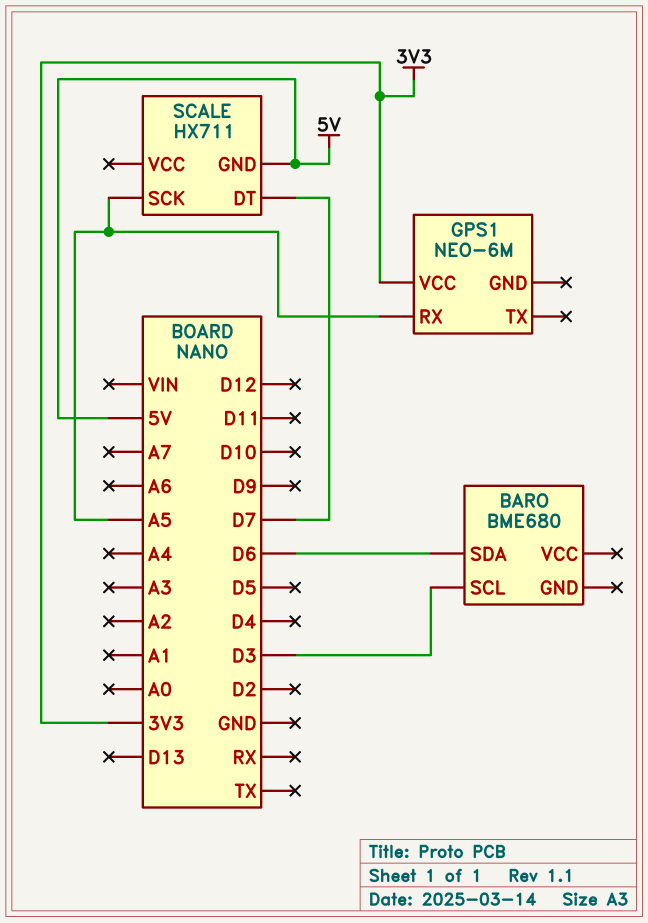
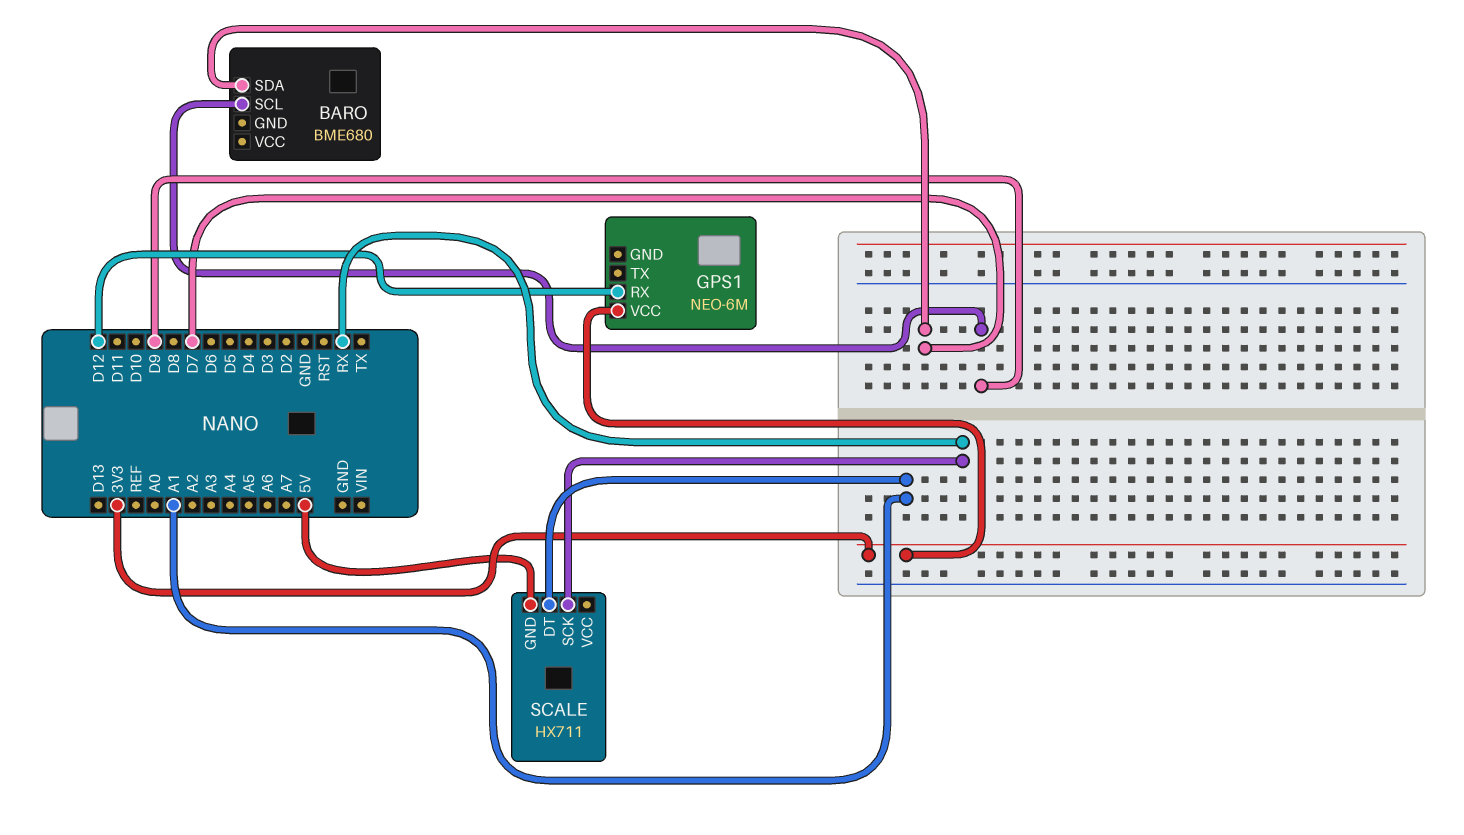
BARO pin SCL: D3 -> D9
BARO pin SDA: D6 -> D7
GPS1 pin RX: A5 -> D12
SCALE pin DT: D7 -> A1
SCALE pin SCK: A5 -> RX

